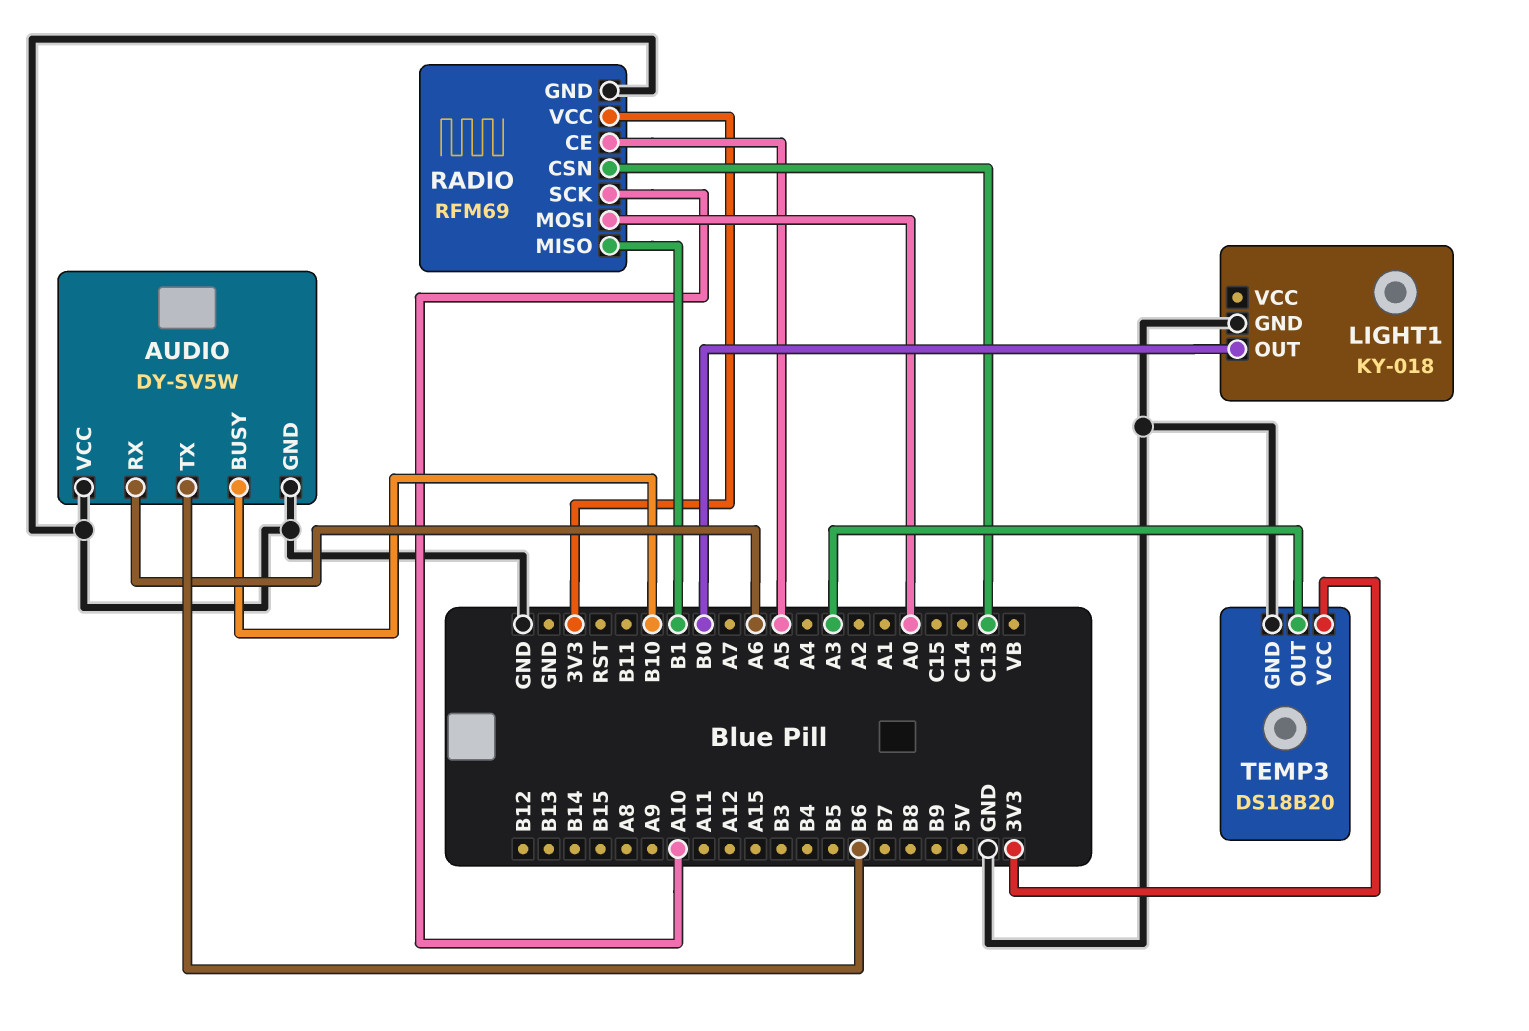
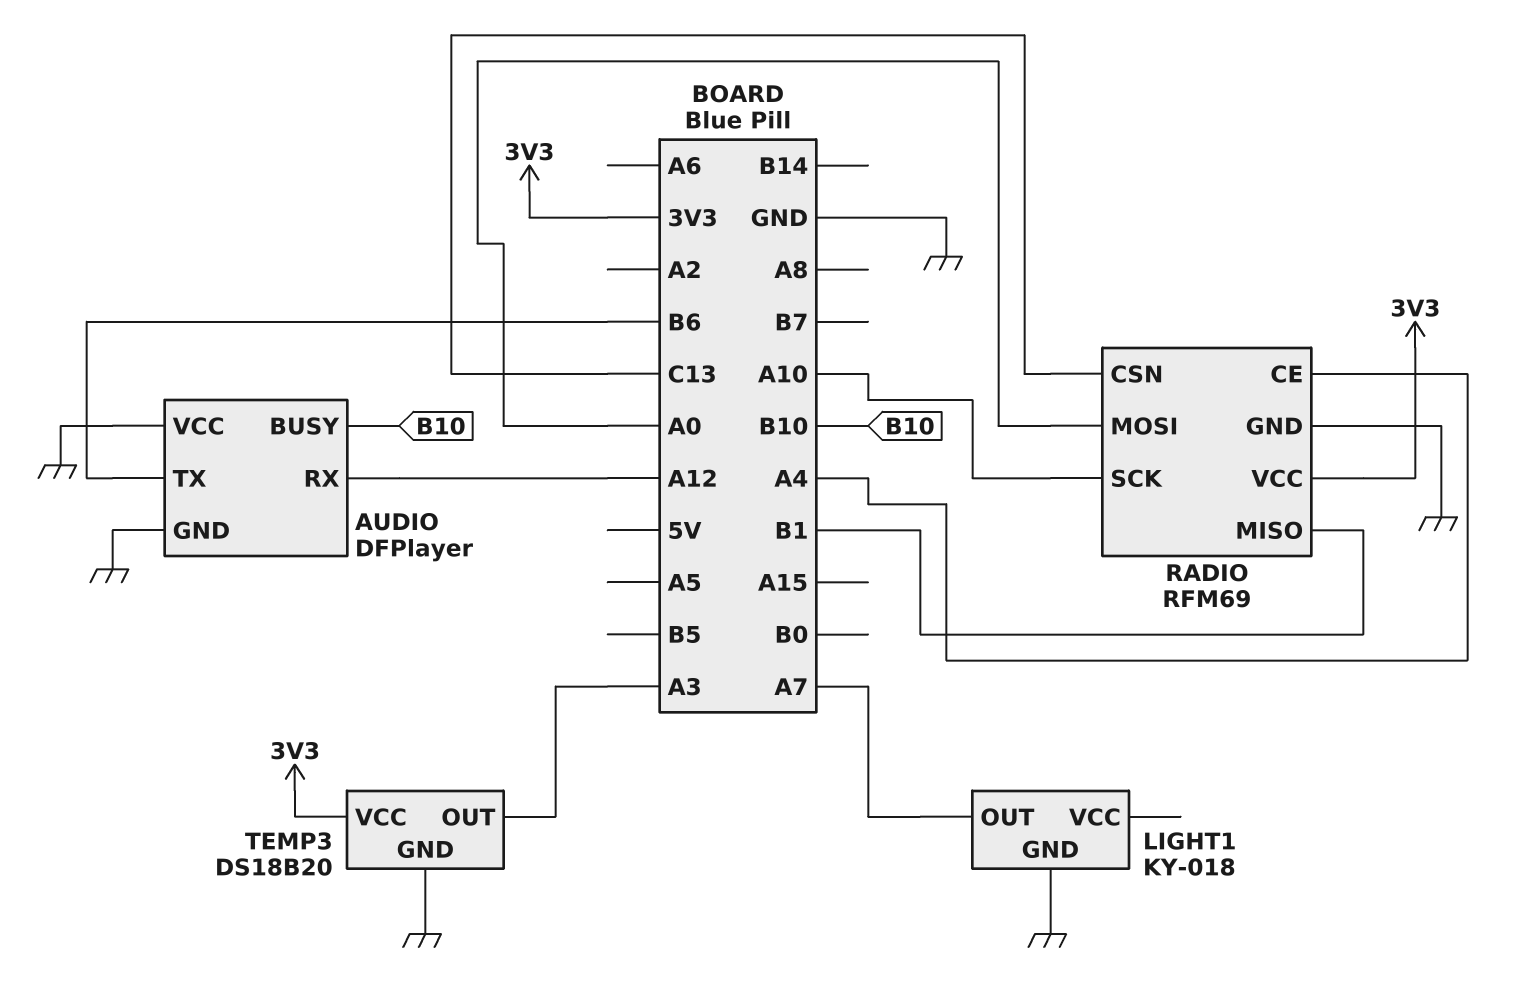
AUDIO: DY-SV5W -> DFPlayer
AUDIO pin RX: A6 -> A12
LIGHT1 pin OUT: B0 -> A7
RADIO pin CE: A5 -> A4

